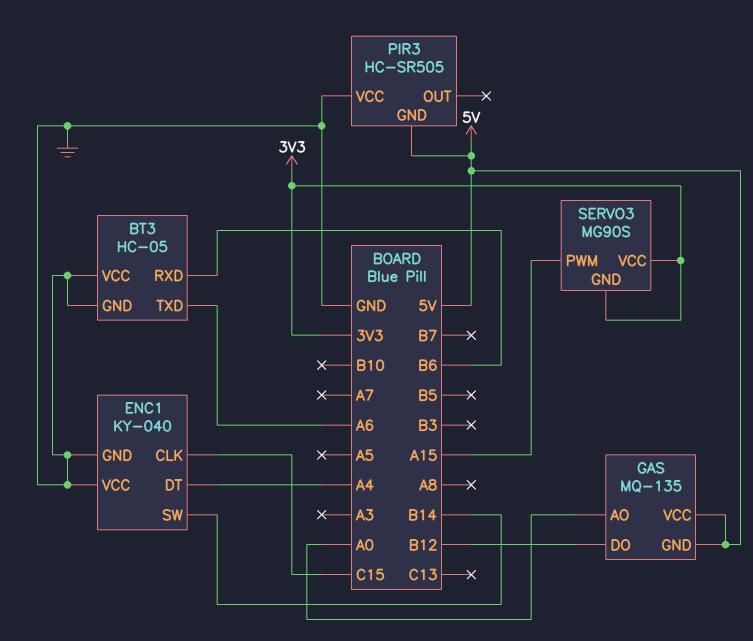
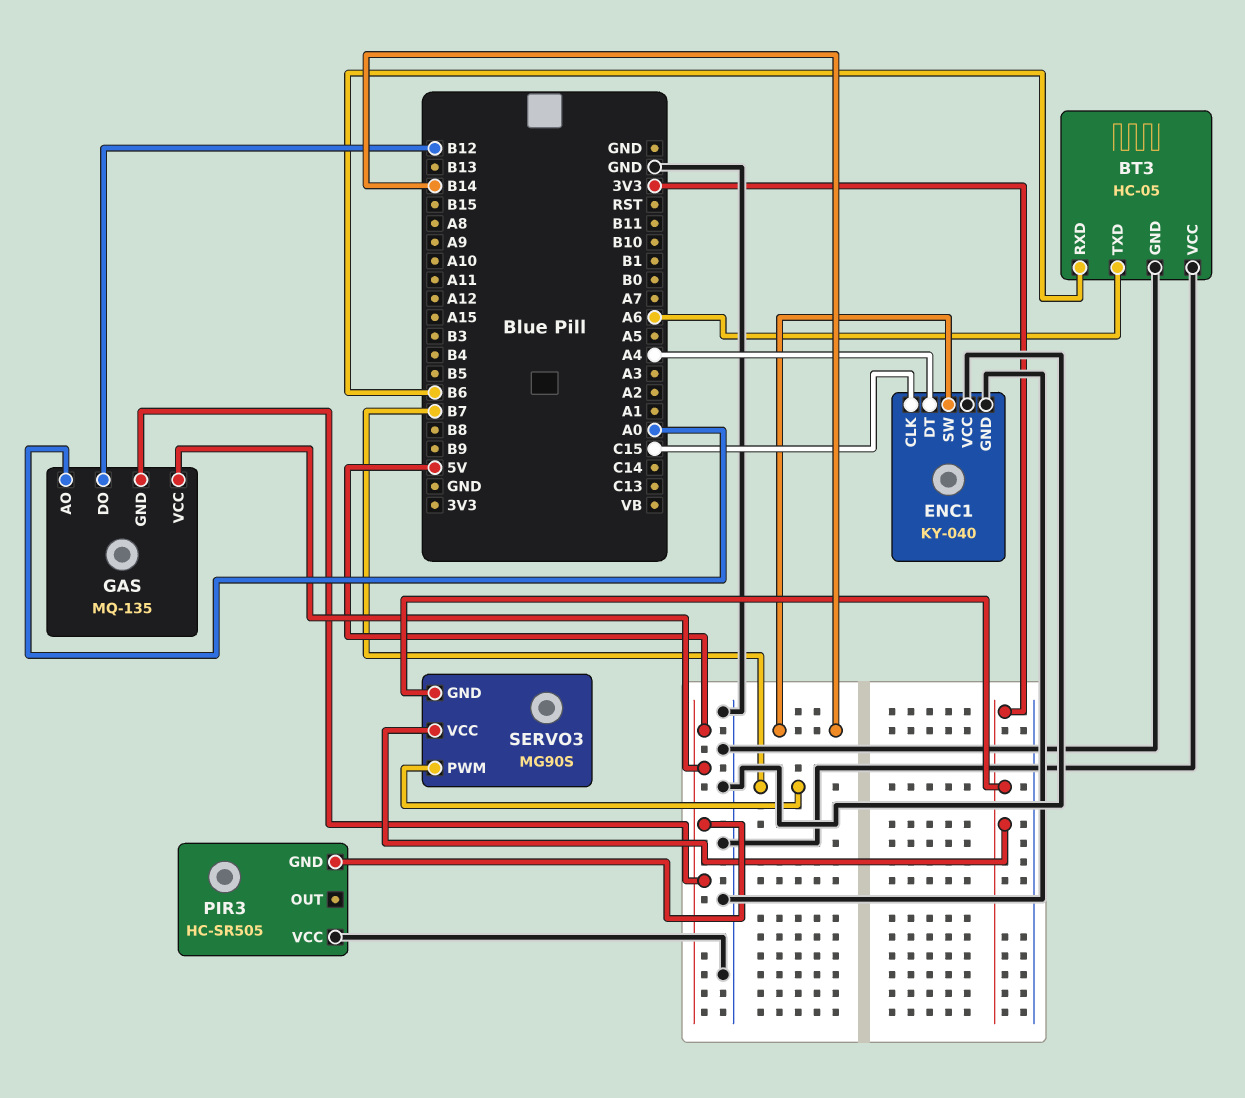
SERVO3 pin PWM: A15 -> B7

